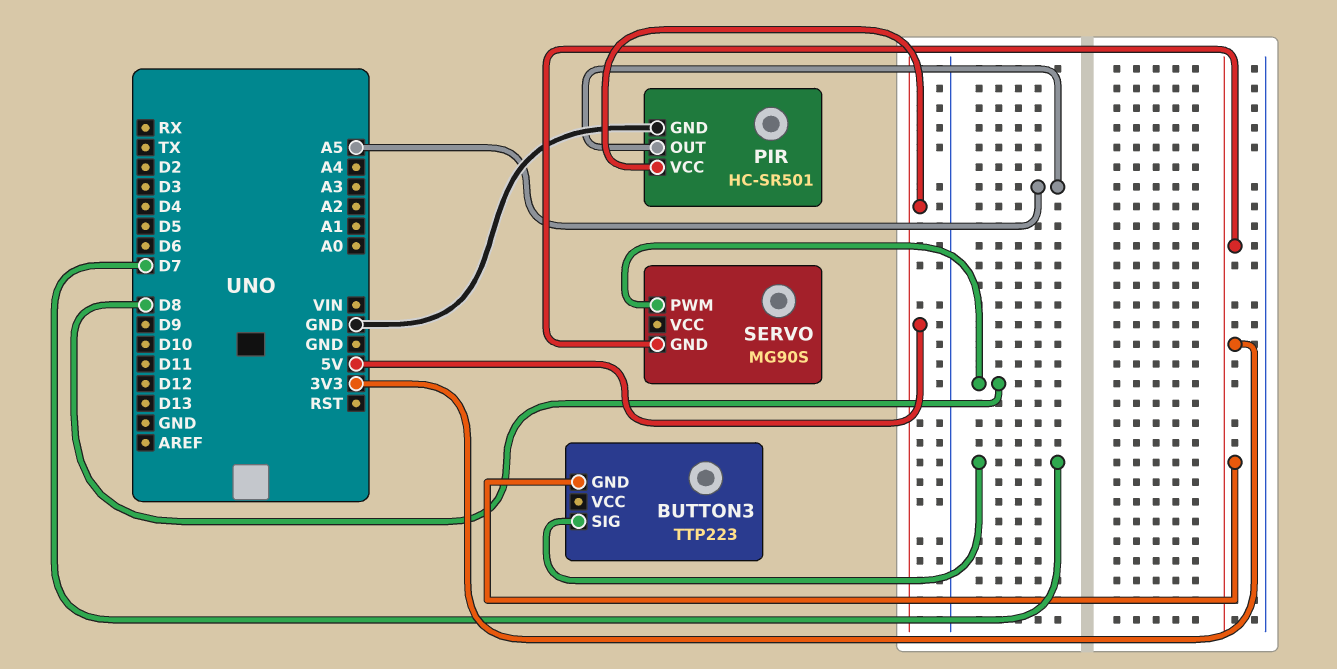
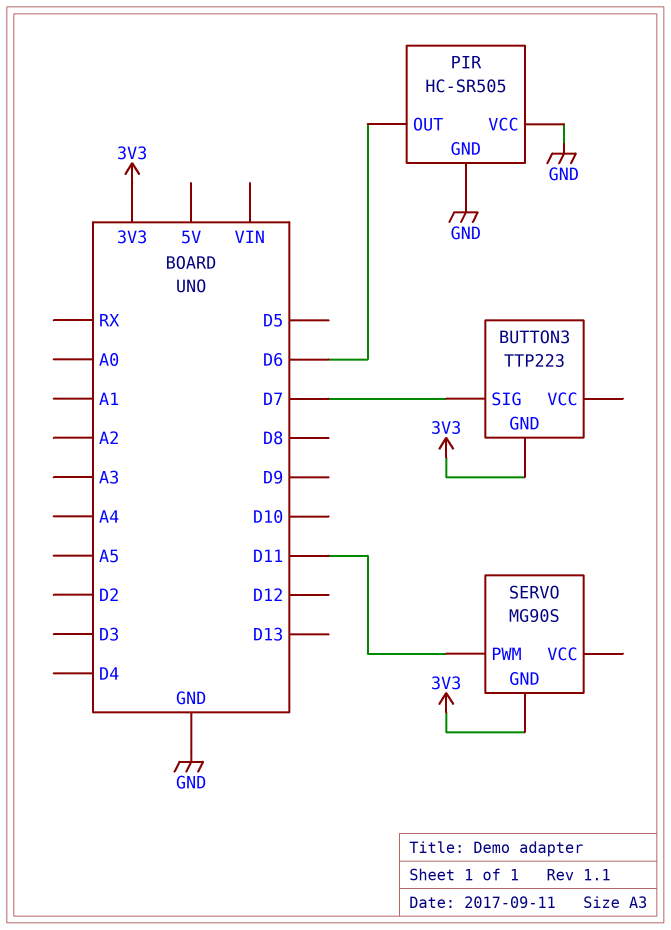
PIR: HC-SR501 -> HC-SR505
PIR pin OUT: A5 -> D6
PIR pin VCC: 5V -> GND
SERVO pin PWM: D8 -> D11

